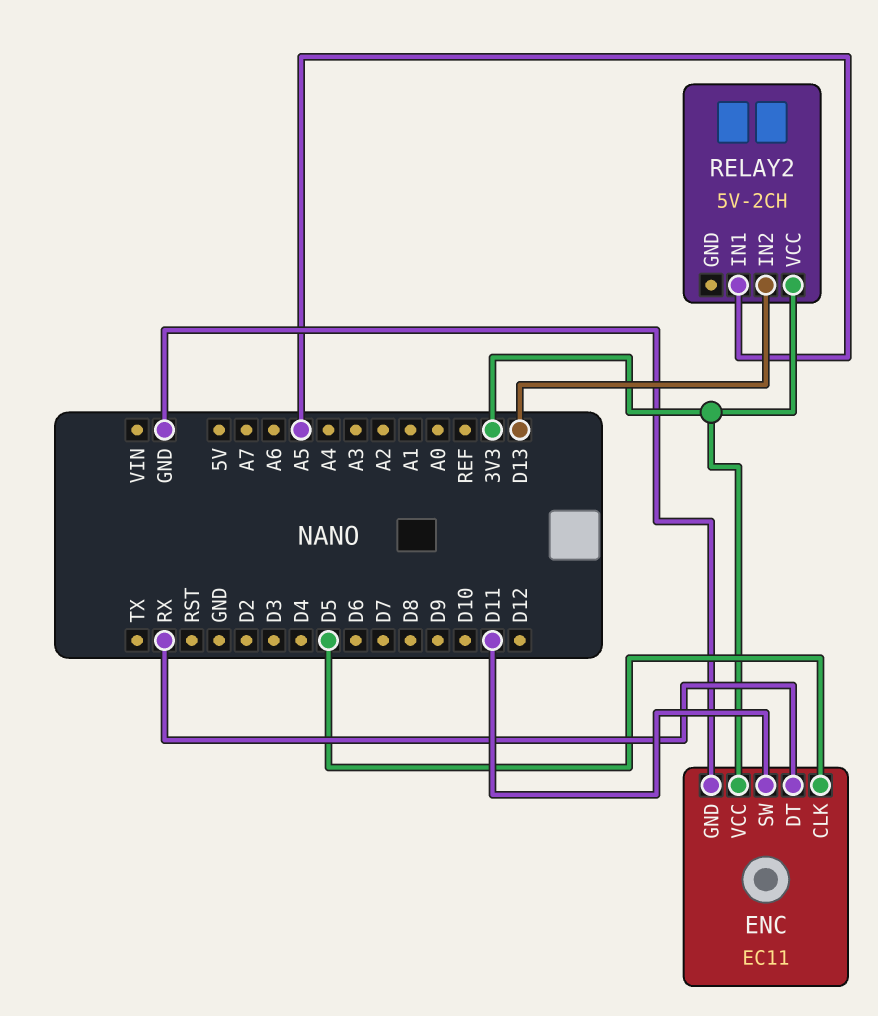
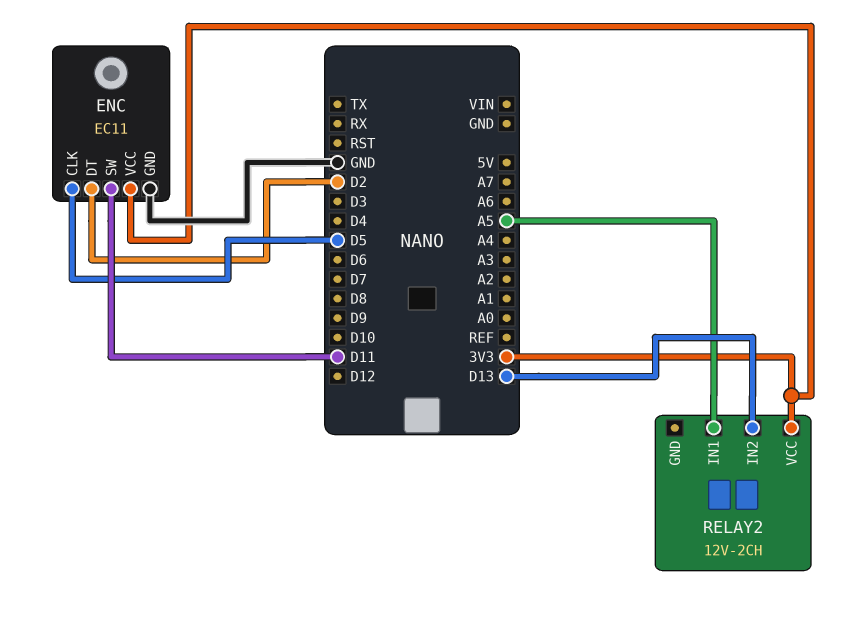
ENC pin DT: RX -> D2
RELAY2: 5V-2CH -> 12V-2CH

